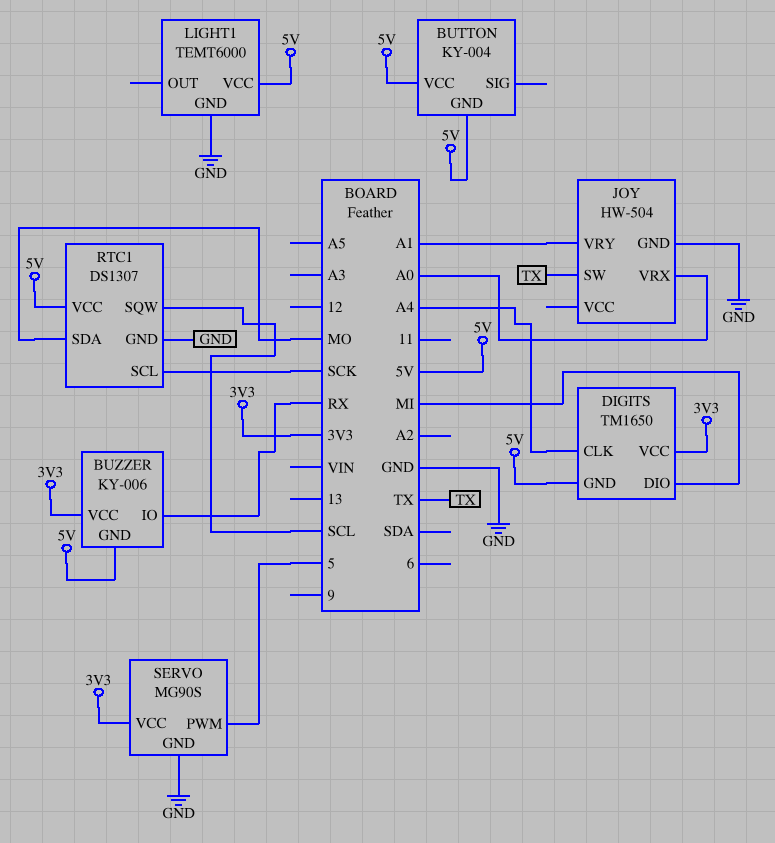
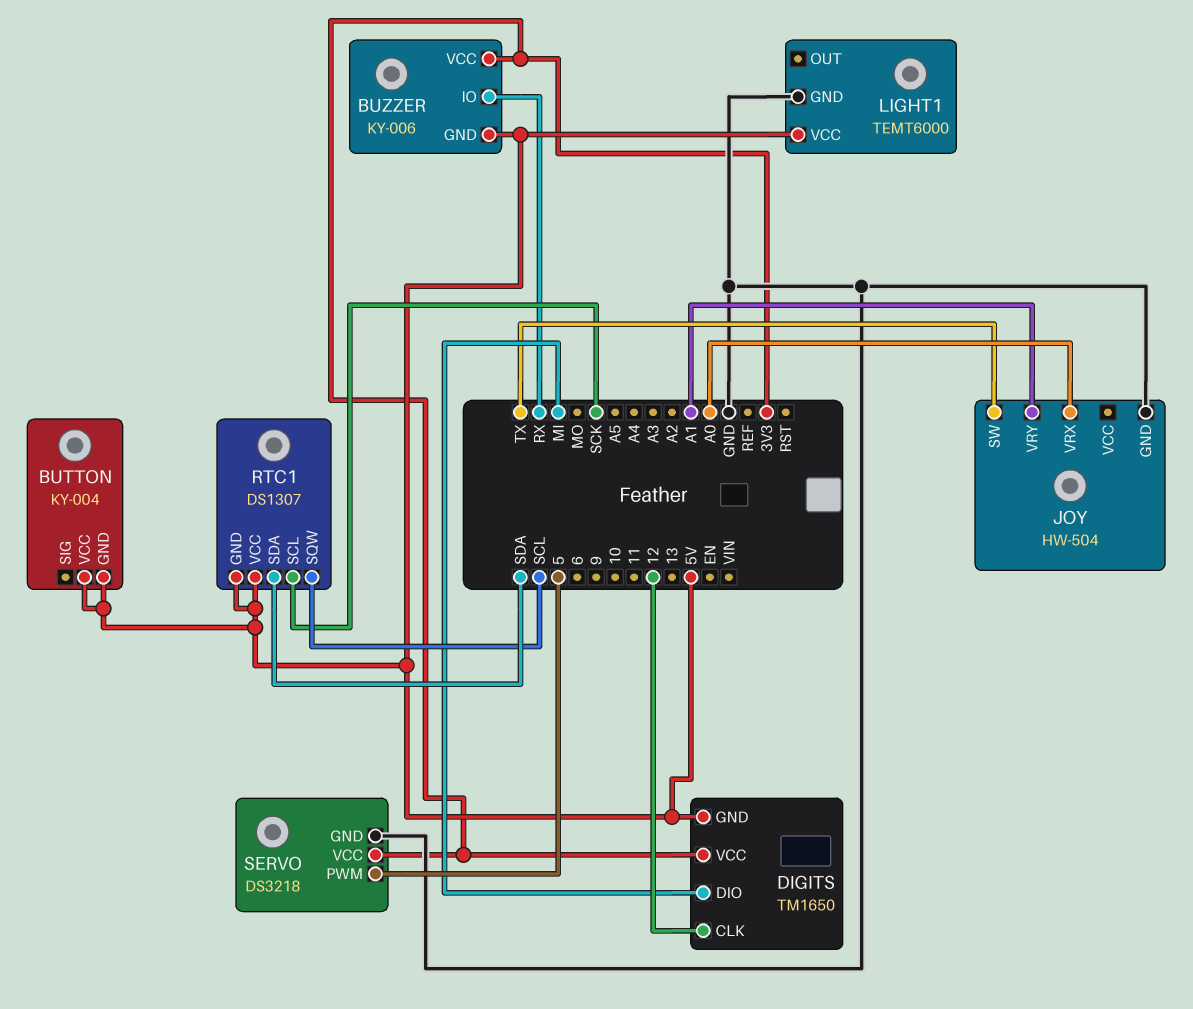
DIGITS pin CLK: A4 -> 12
RTC1 pin GND: GND -> 5V
RTC1 pin SDA: MO -> SDA
SERVO: MG90S -> DS3218

